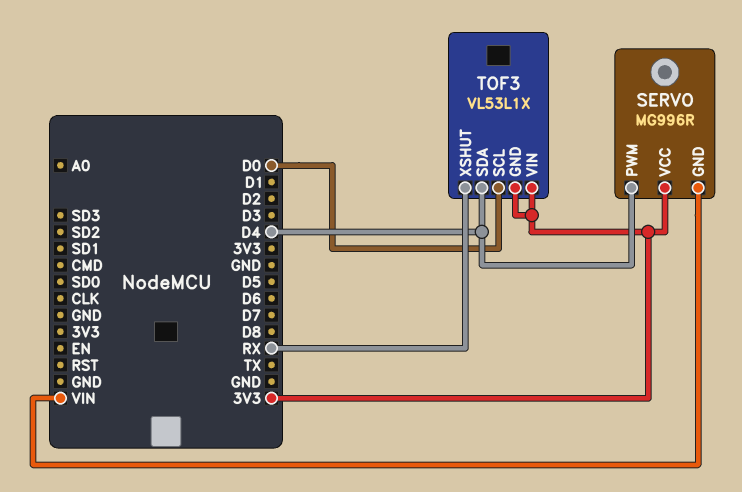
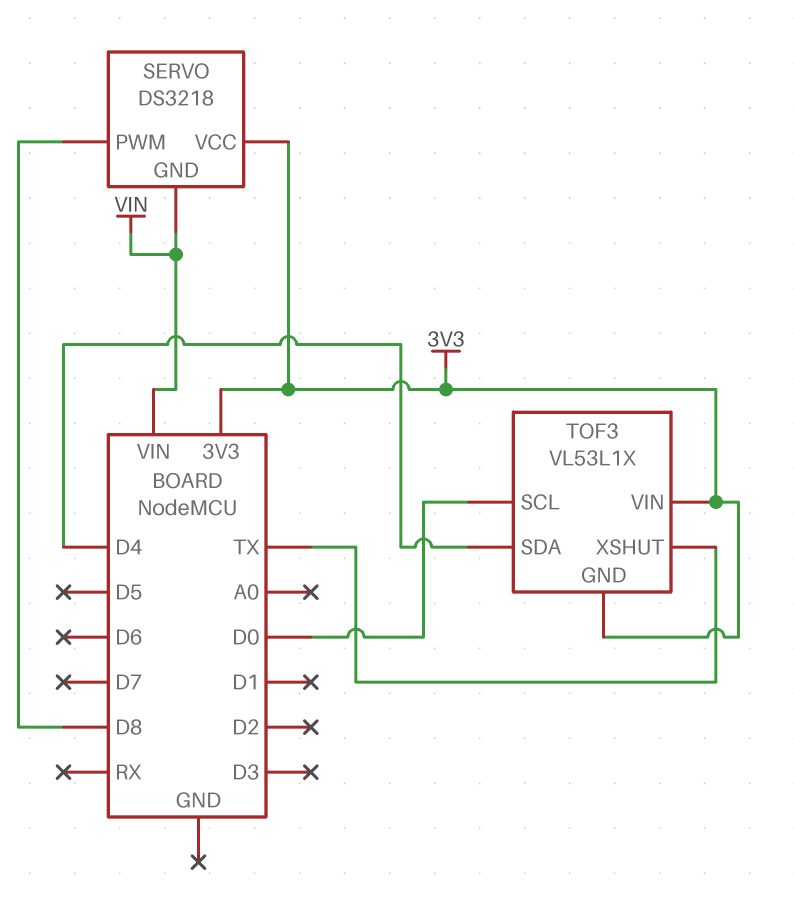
SERVO: MG996R -> DS3218
SERVO pin PWM: D4 -> D8
TOF3 pin XSHUT: RX -> TX

